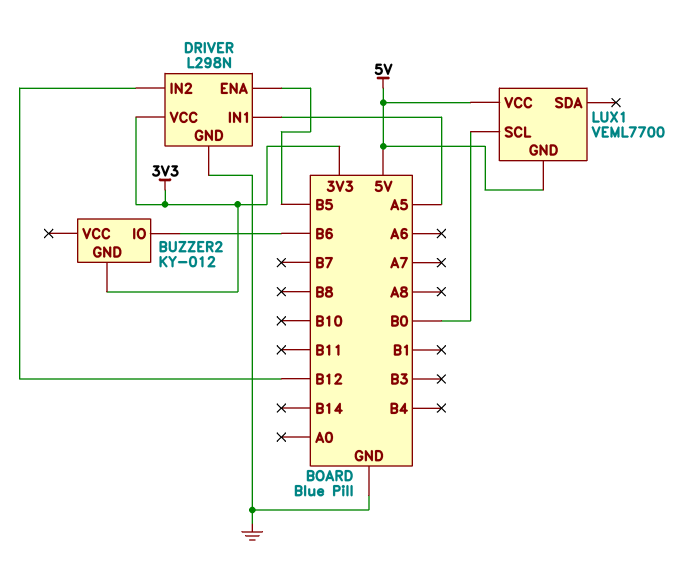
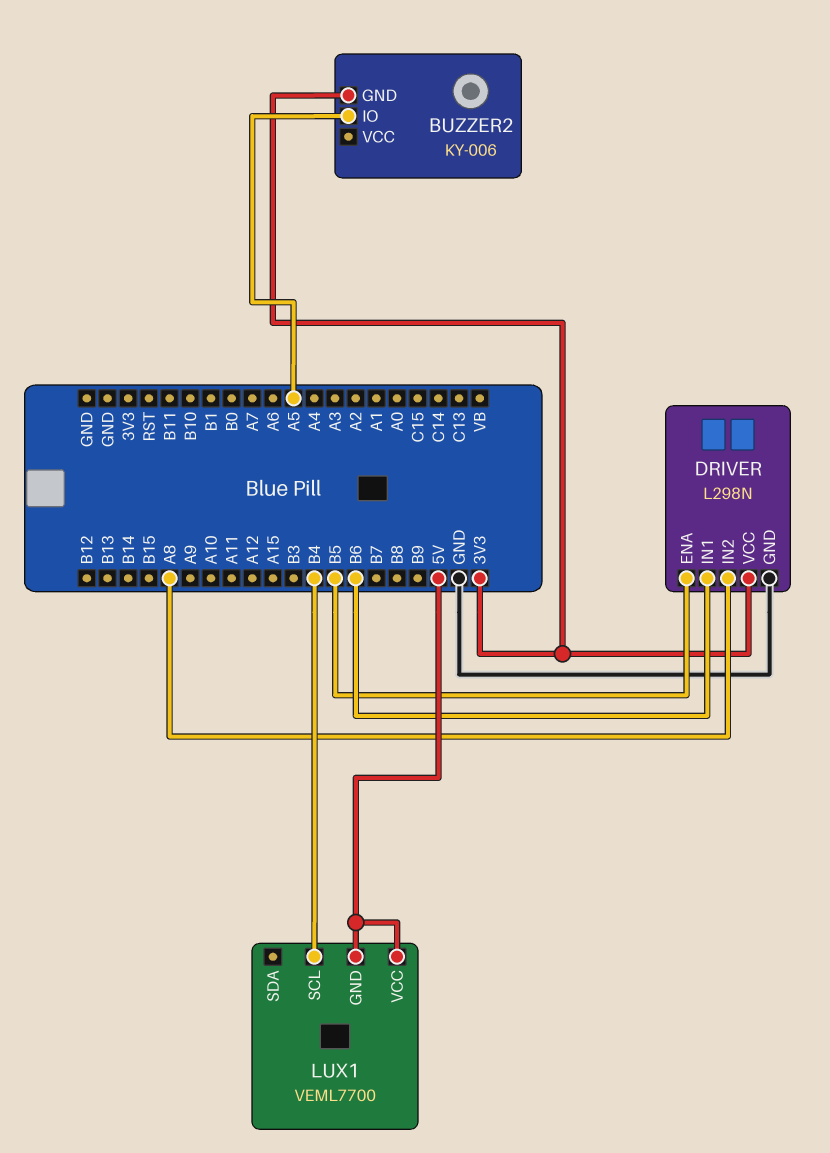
BUZZER2: KY-012 -> KY-006
BUZZER2 pin IO: B6 -> A5
DRIVER pin IN1: A5 -> B6
DRIVER pin IN2: B12 -> A8
LUX1 pin SCL: B0 -> B4

